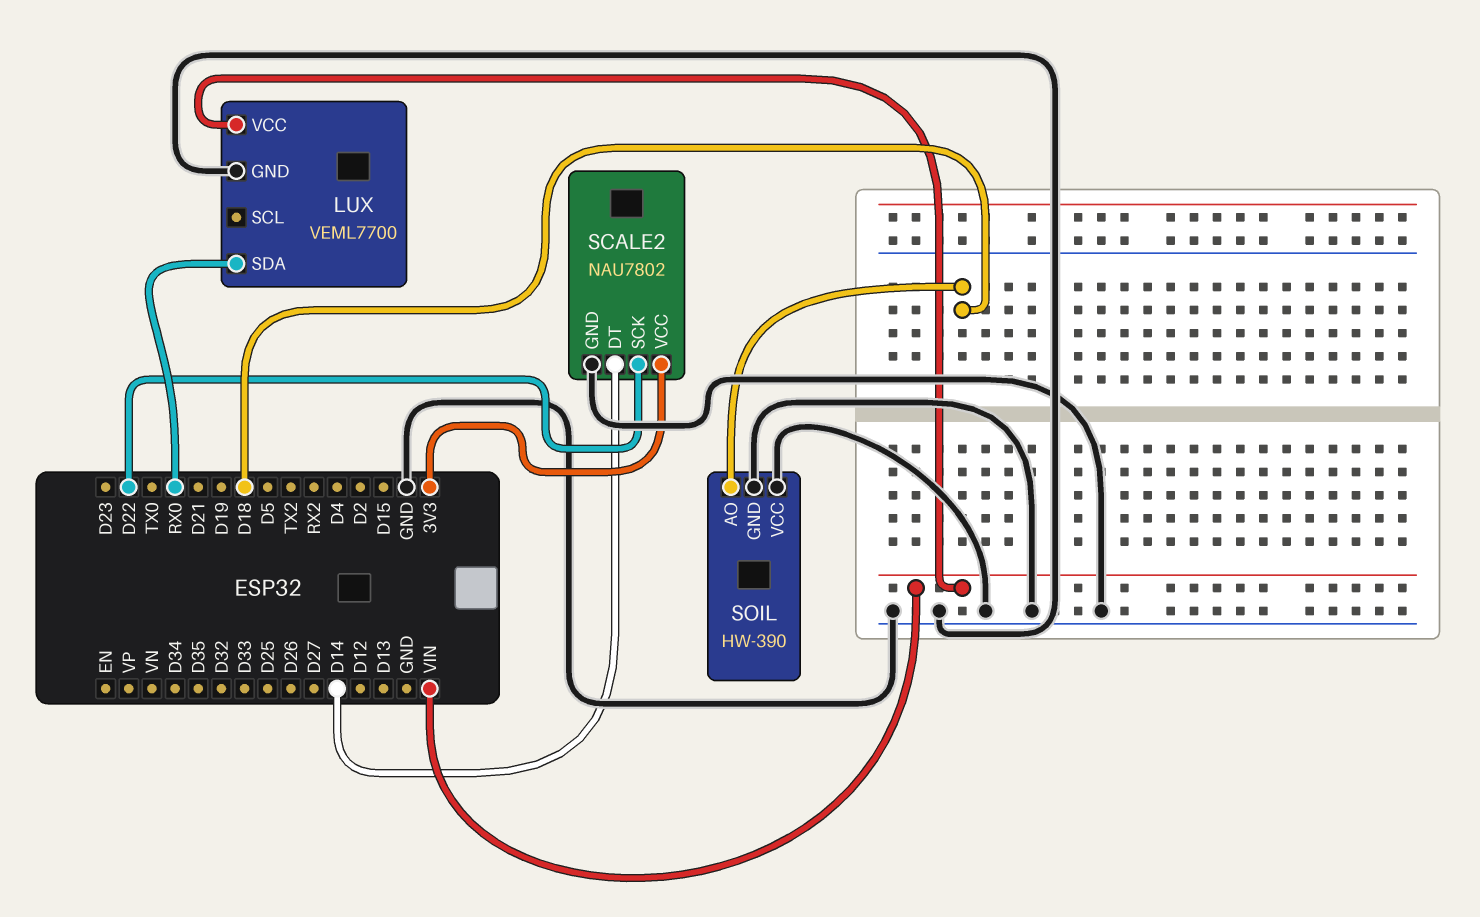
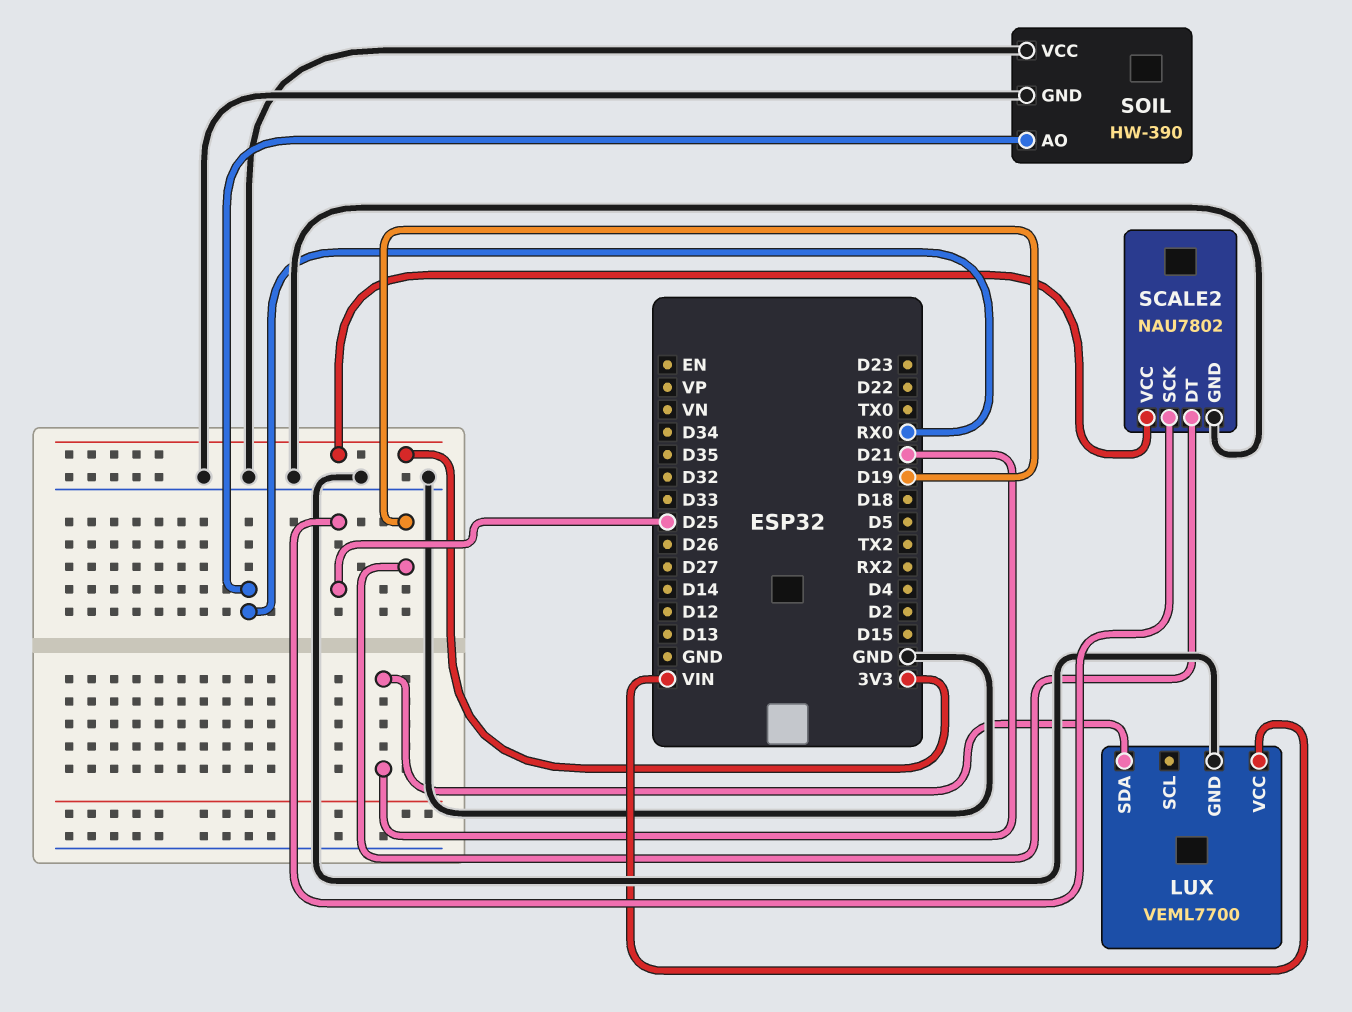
LUX pin SDA: RX0 -> D21
SCALE2 pin DT: D14 -> D19
SCALE2 pin SCK: D22 -> D25
SOIL pin AO: D18 -> RX0

